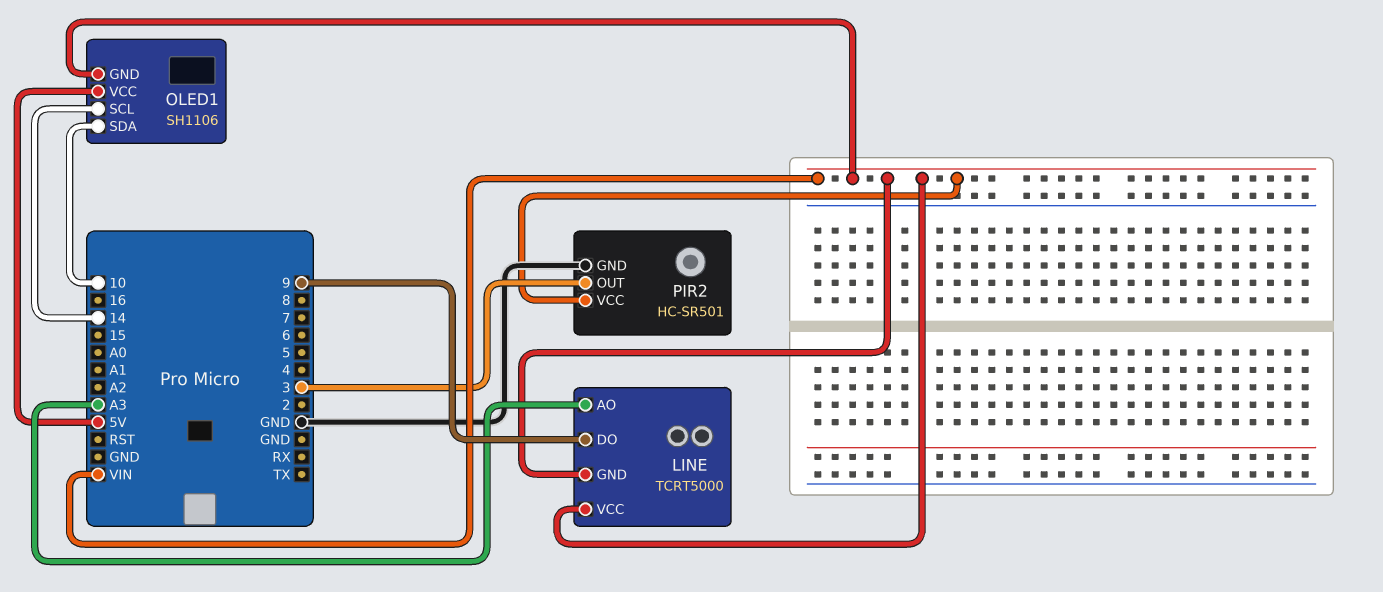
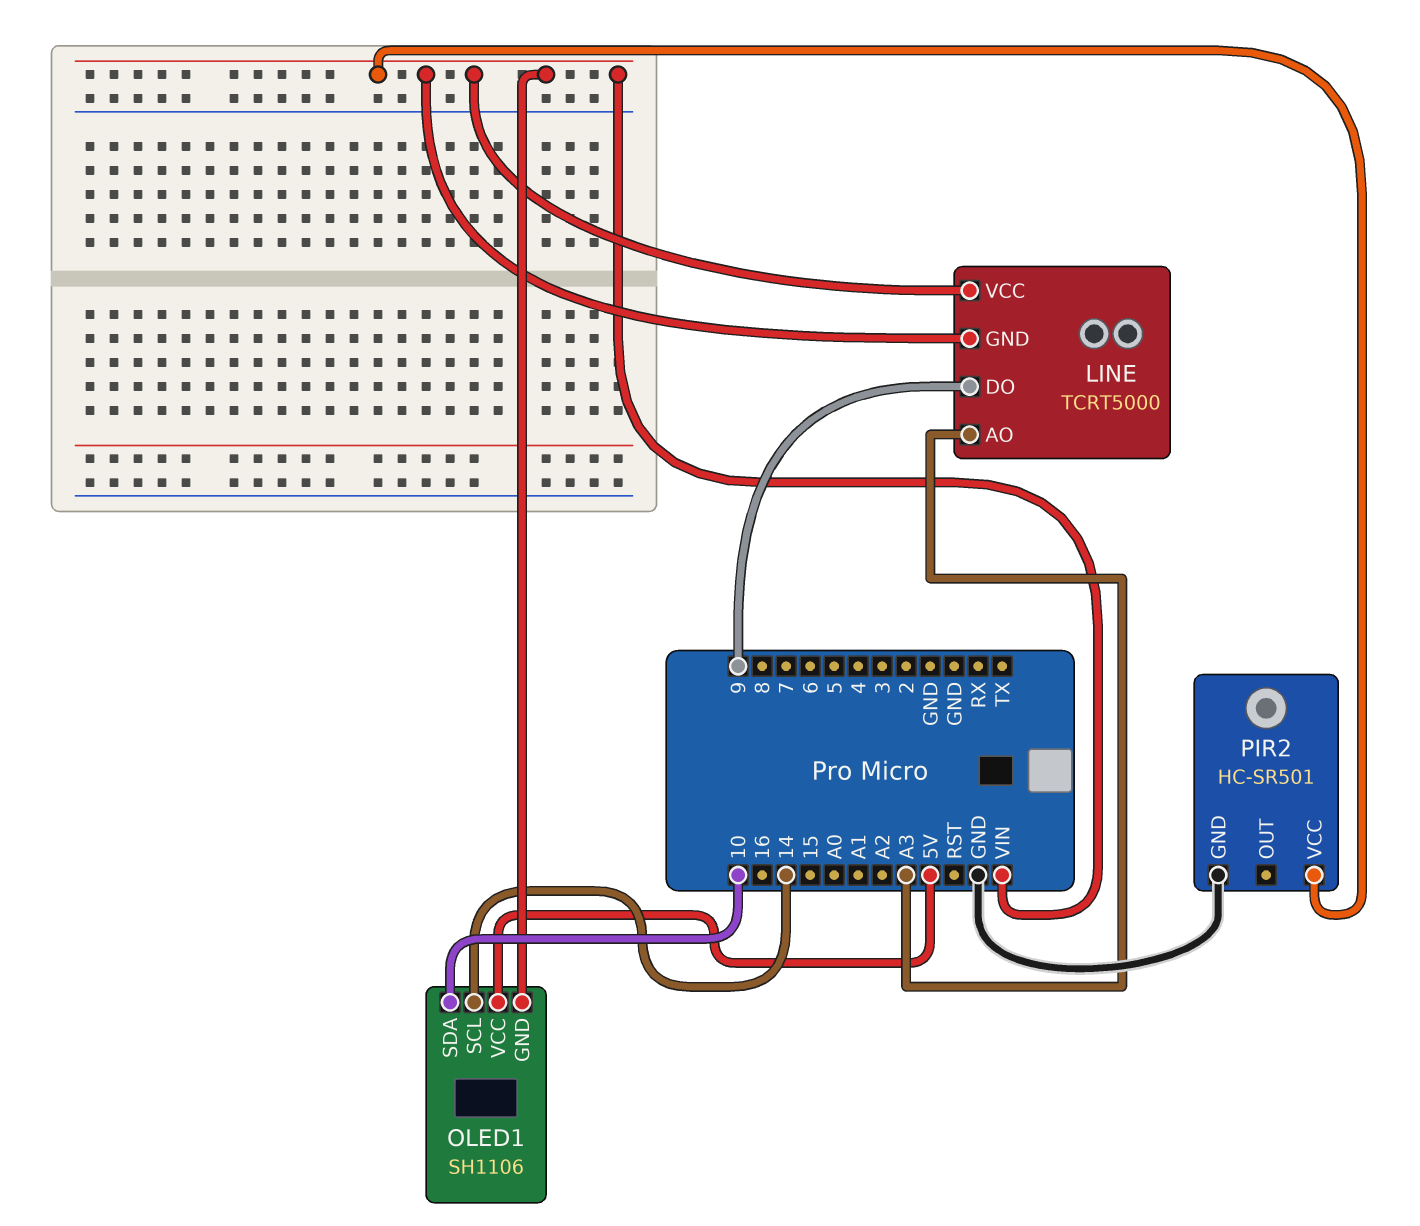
PIR2 pin OUT: 3 -> none

